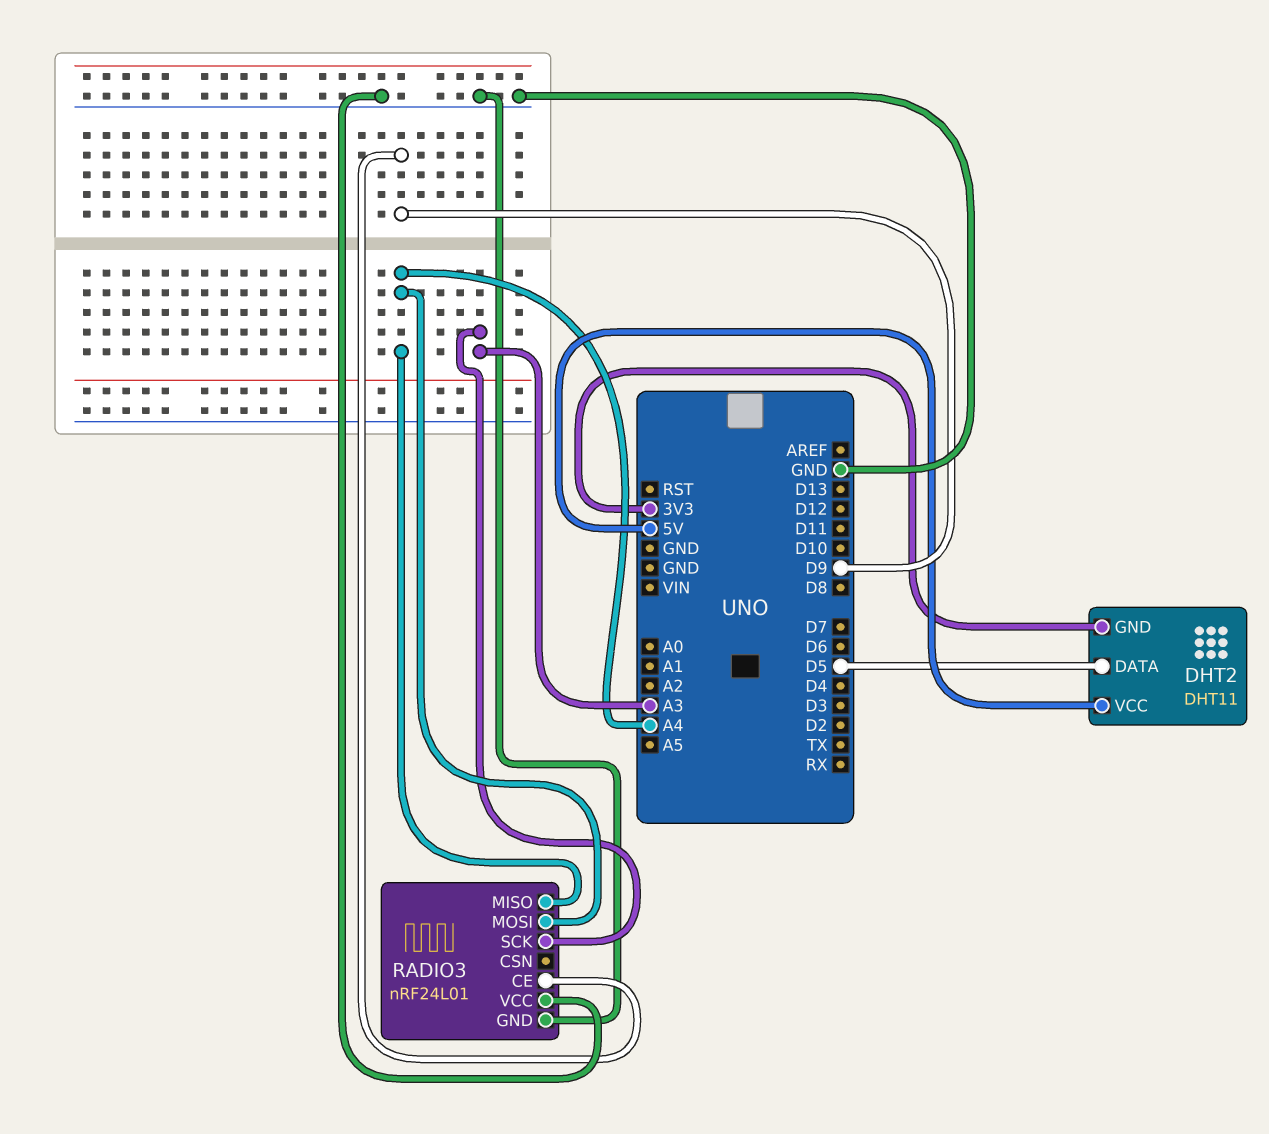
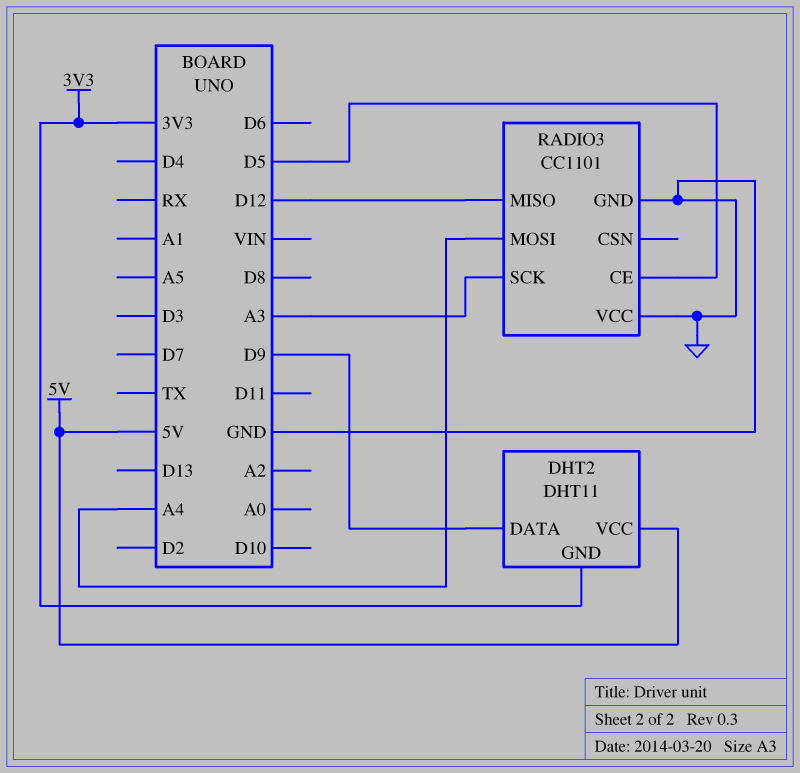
DHT2 pin DATA: D5 -> D9
RADIO3: nRF24L01 -> CC1101
RADIO3 pin CE: D9 -> D5
RADIO3 pin MISO: A4 -> D12

